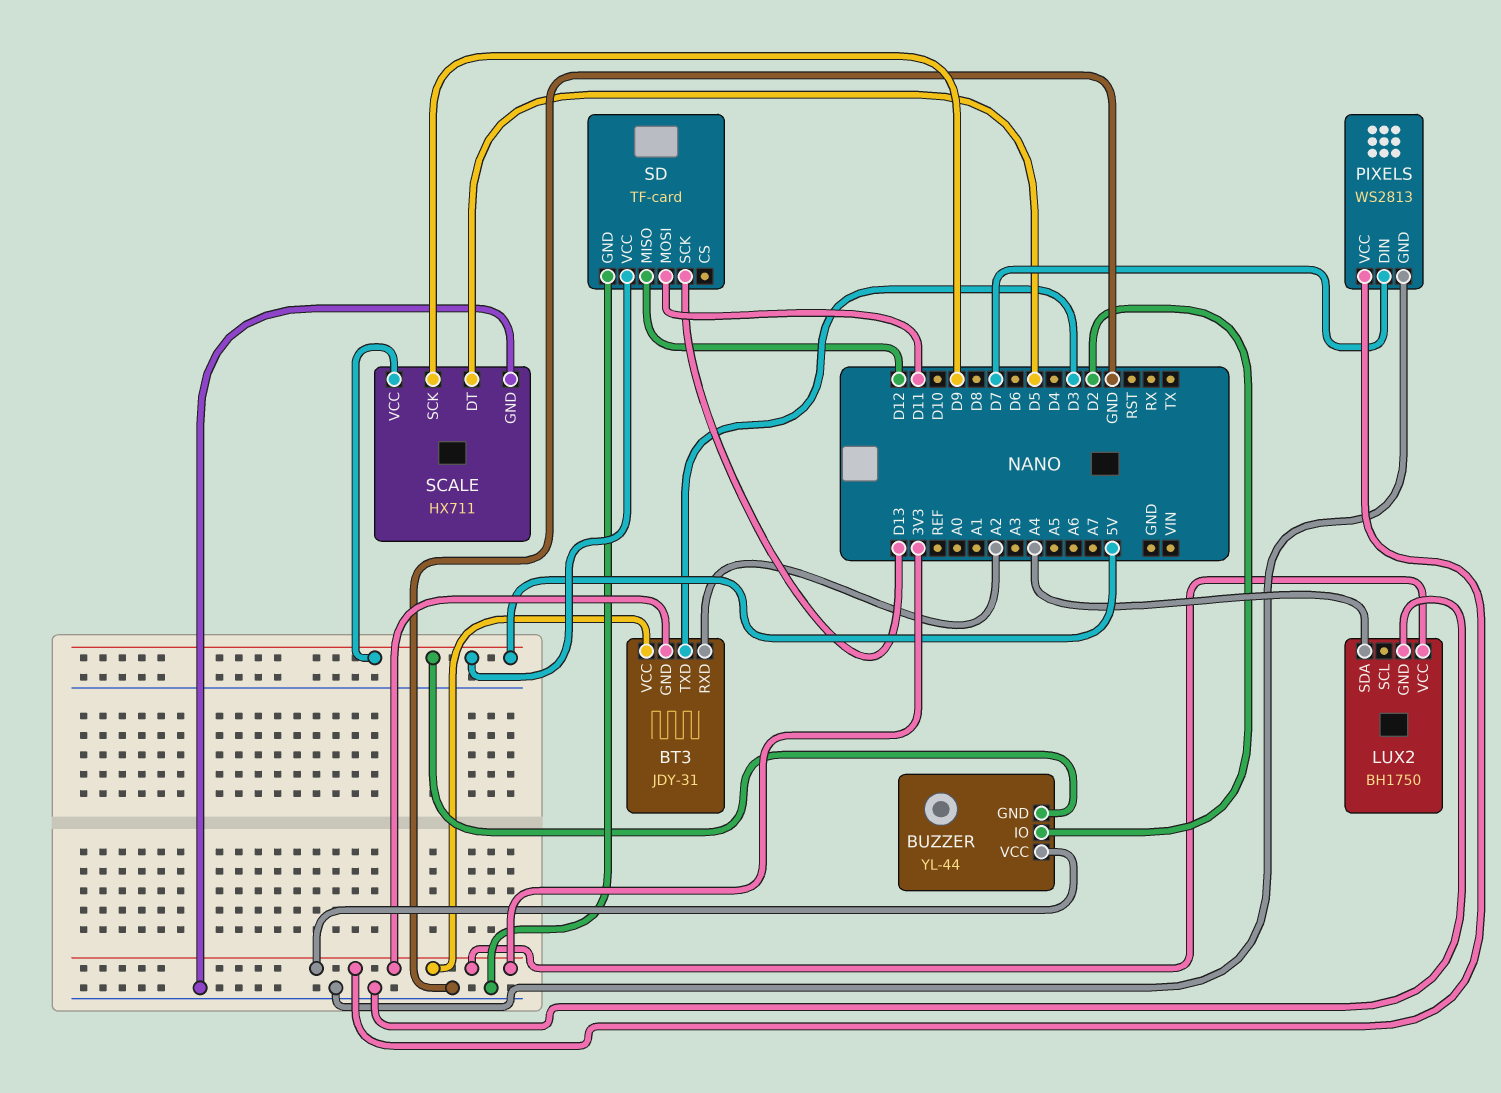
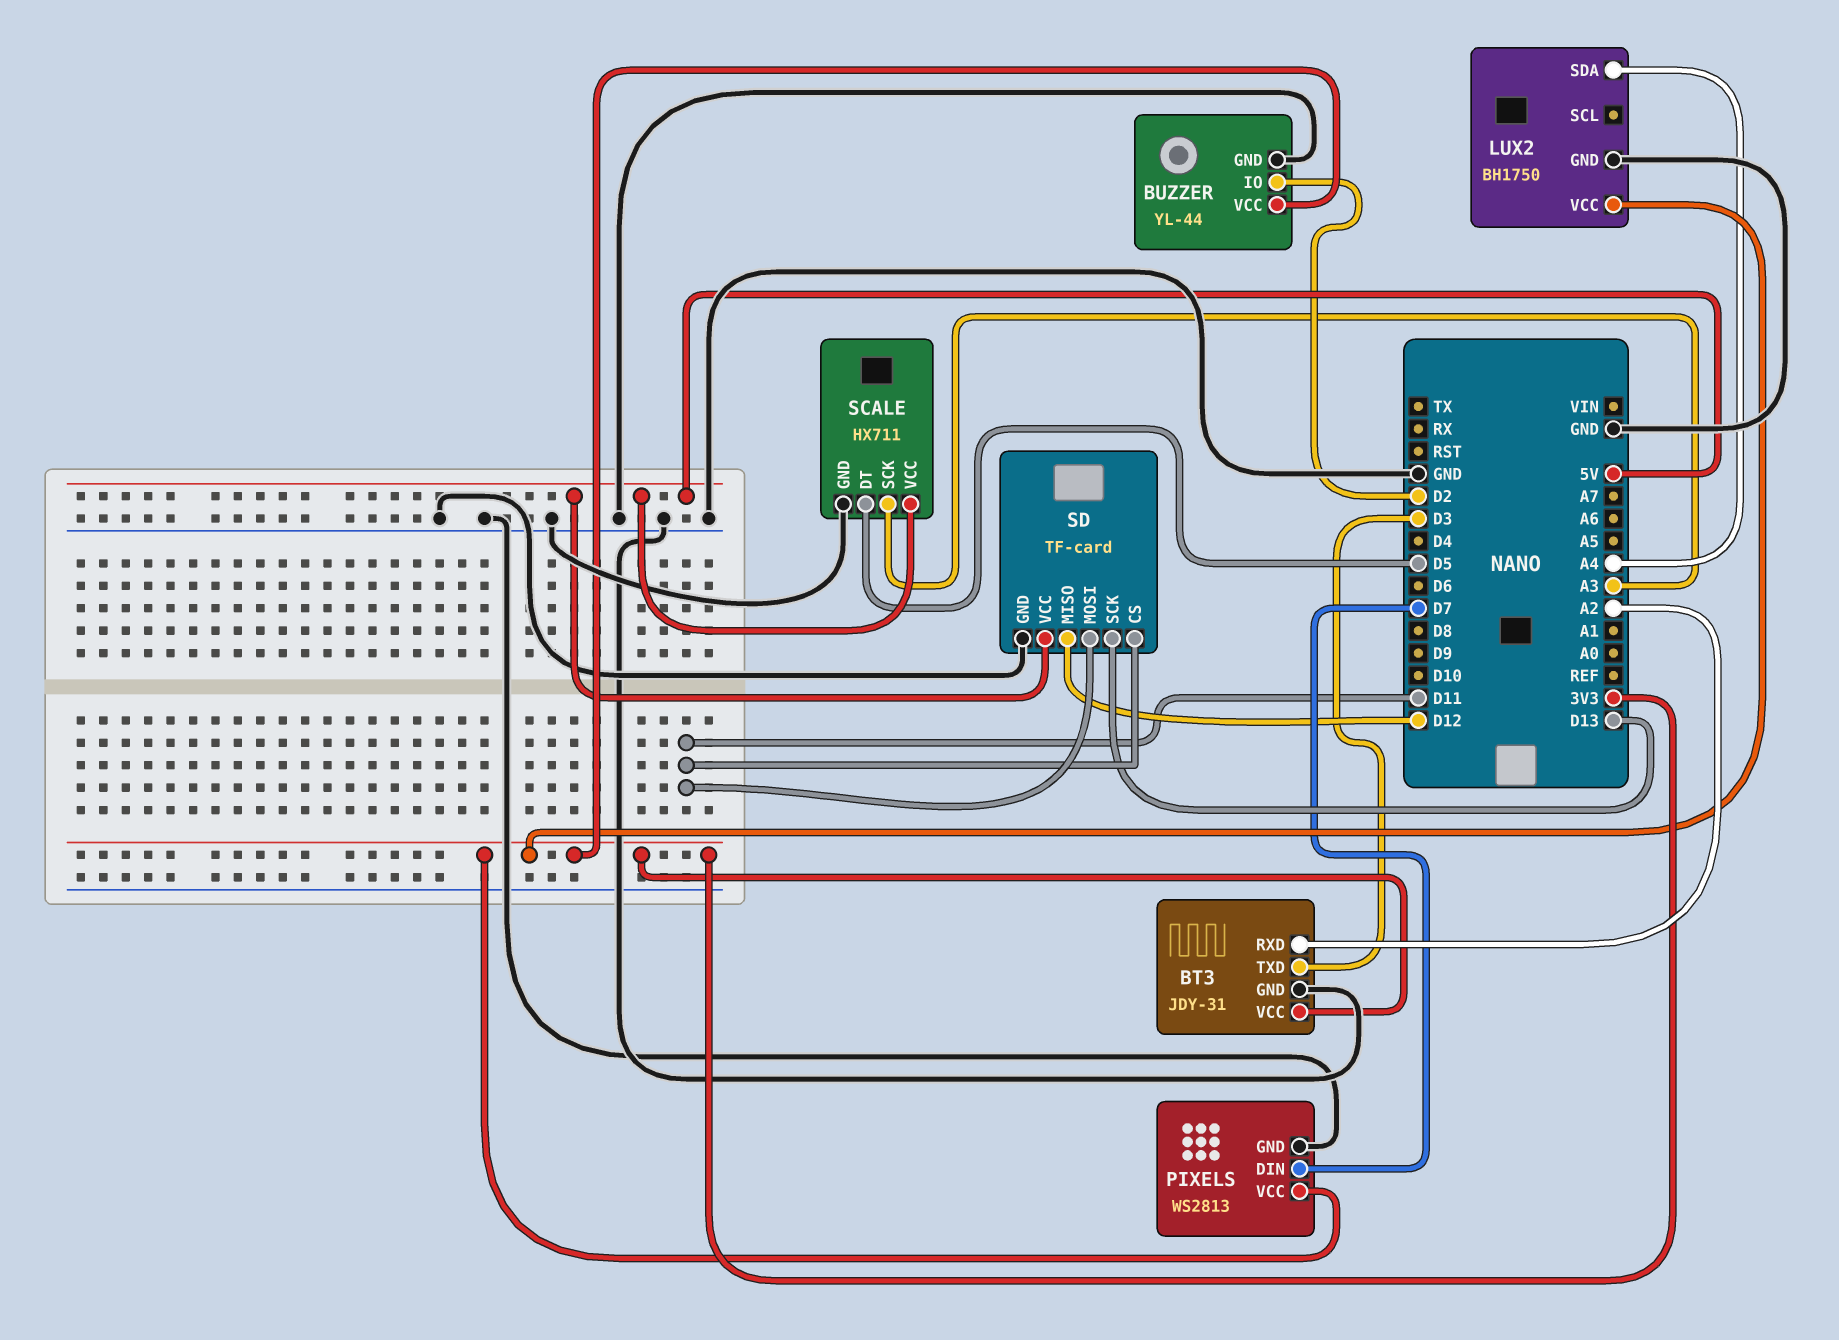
BT3 pin GND: 3V3 -> GND
BUZZER pin GND: 5V -> GND
SCALE pin SCK: D9 -> A3
SD pin CS: none -> D11

